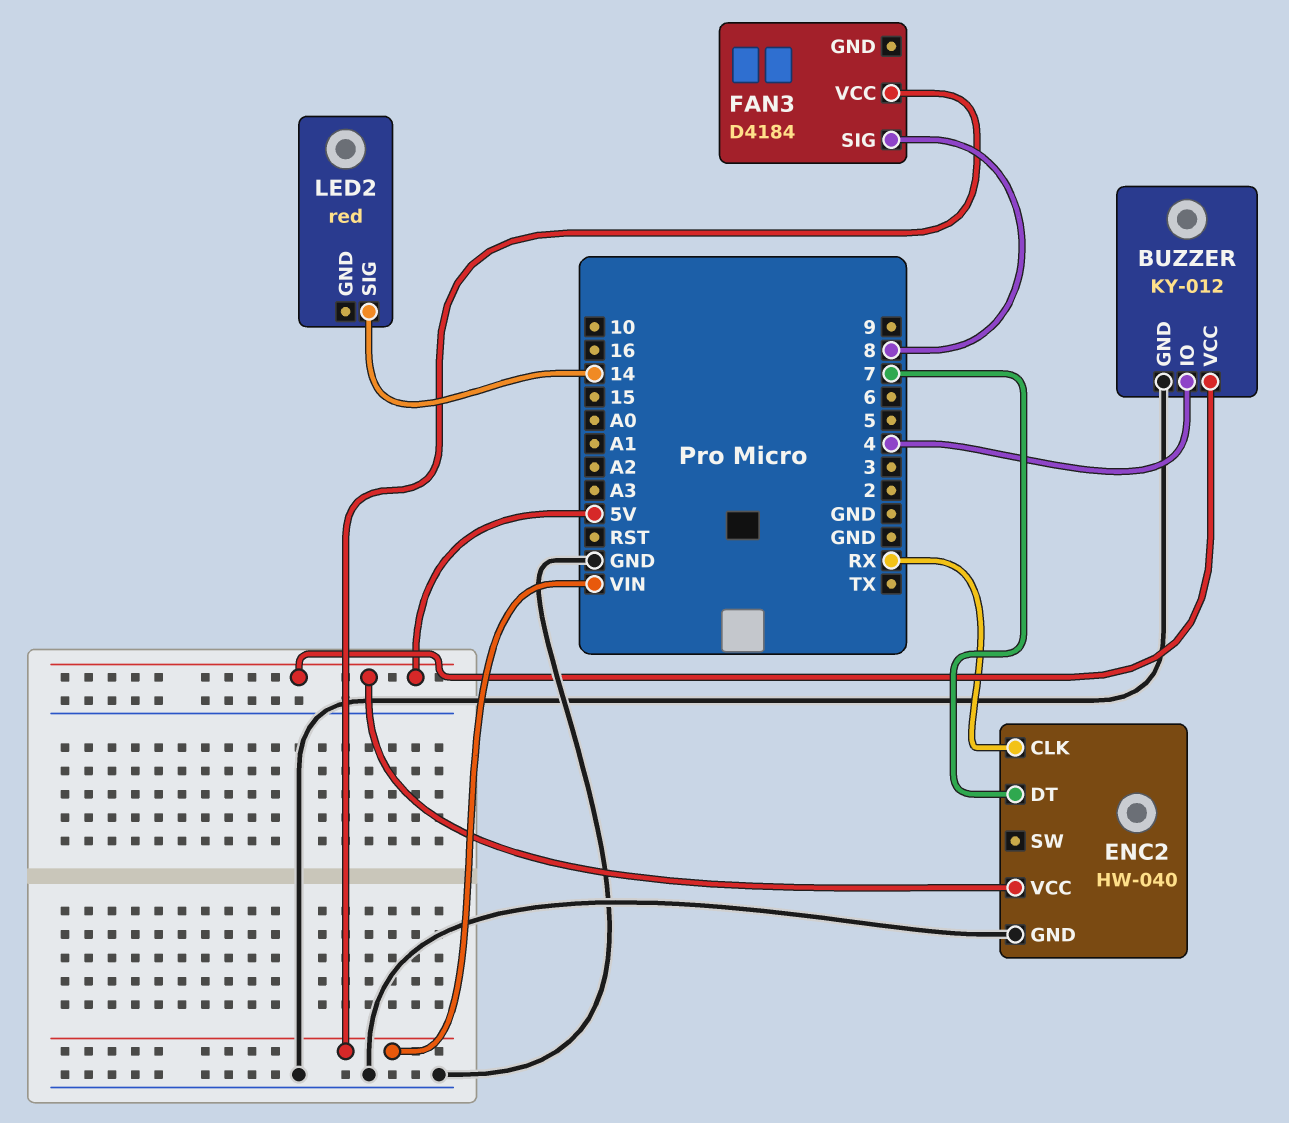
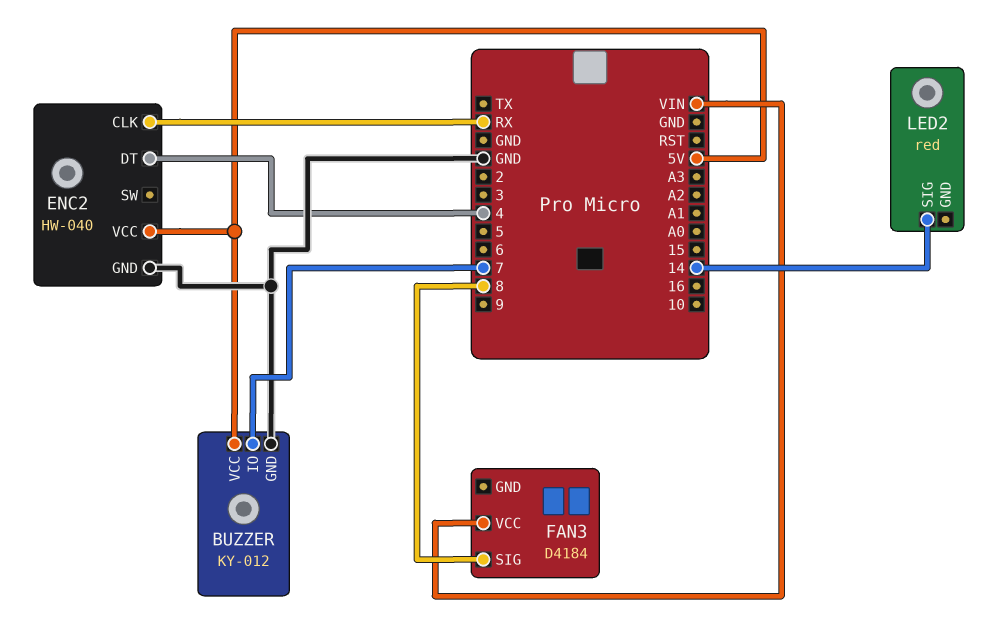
BUZZER pin IO: 4 -> 7
ENC2 pin DT: 7 -> 4

